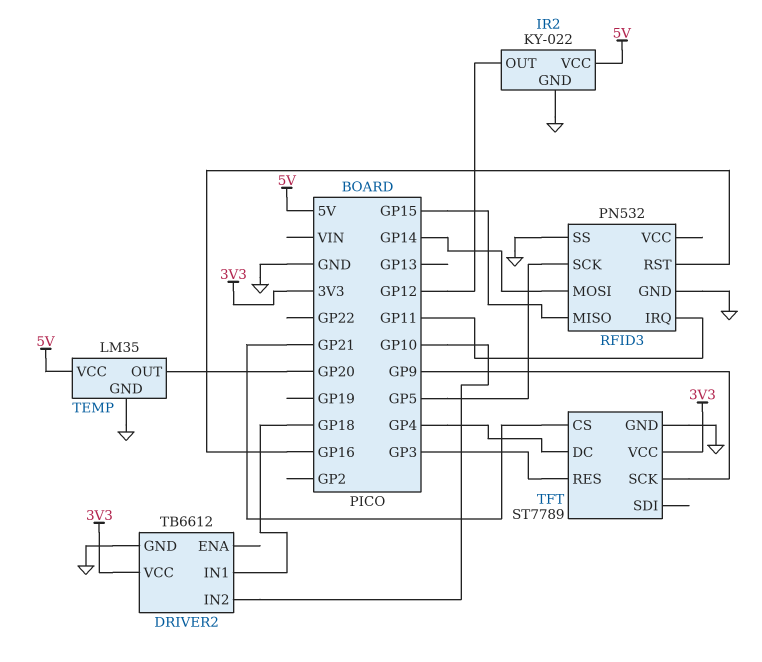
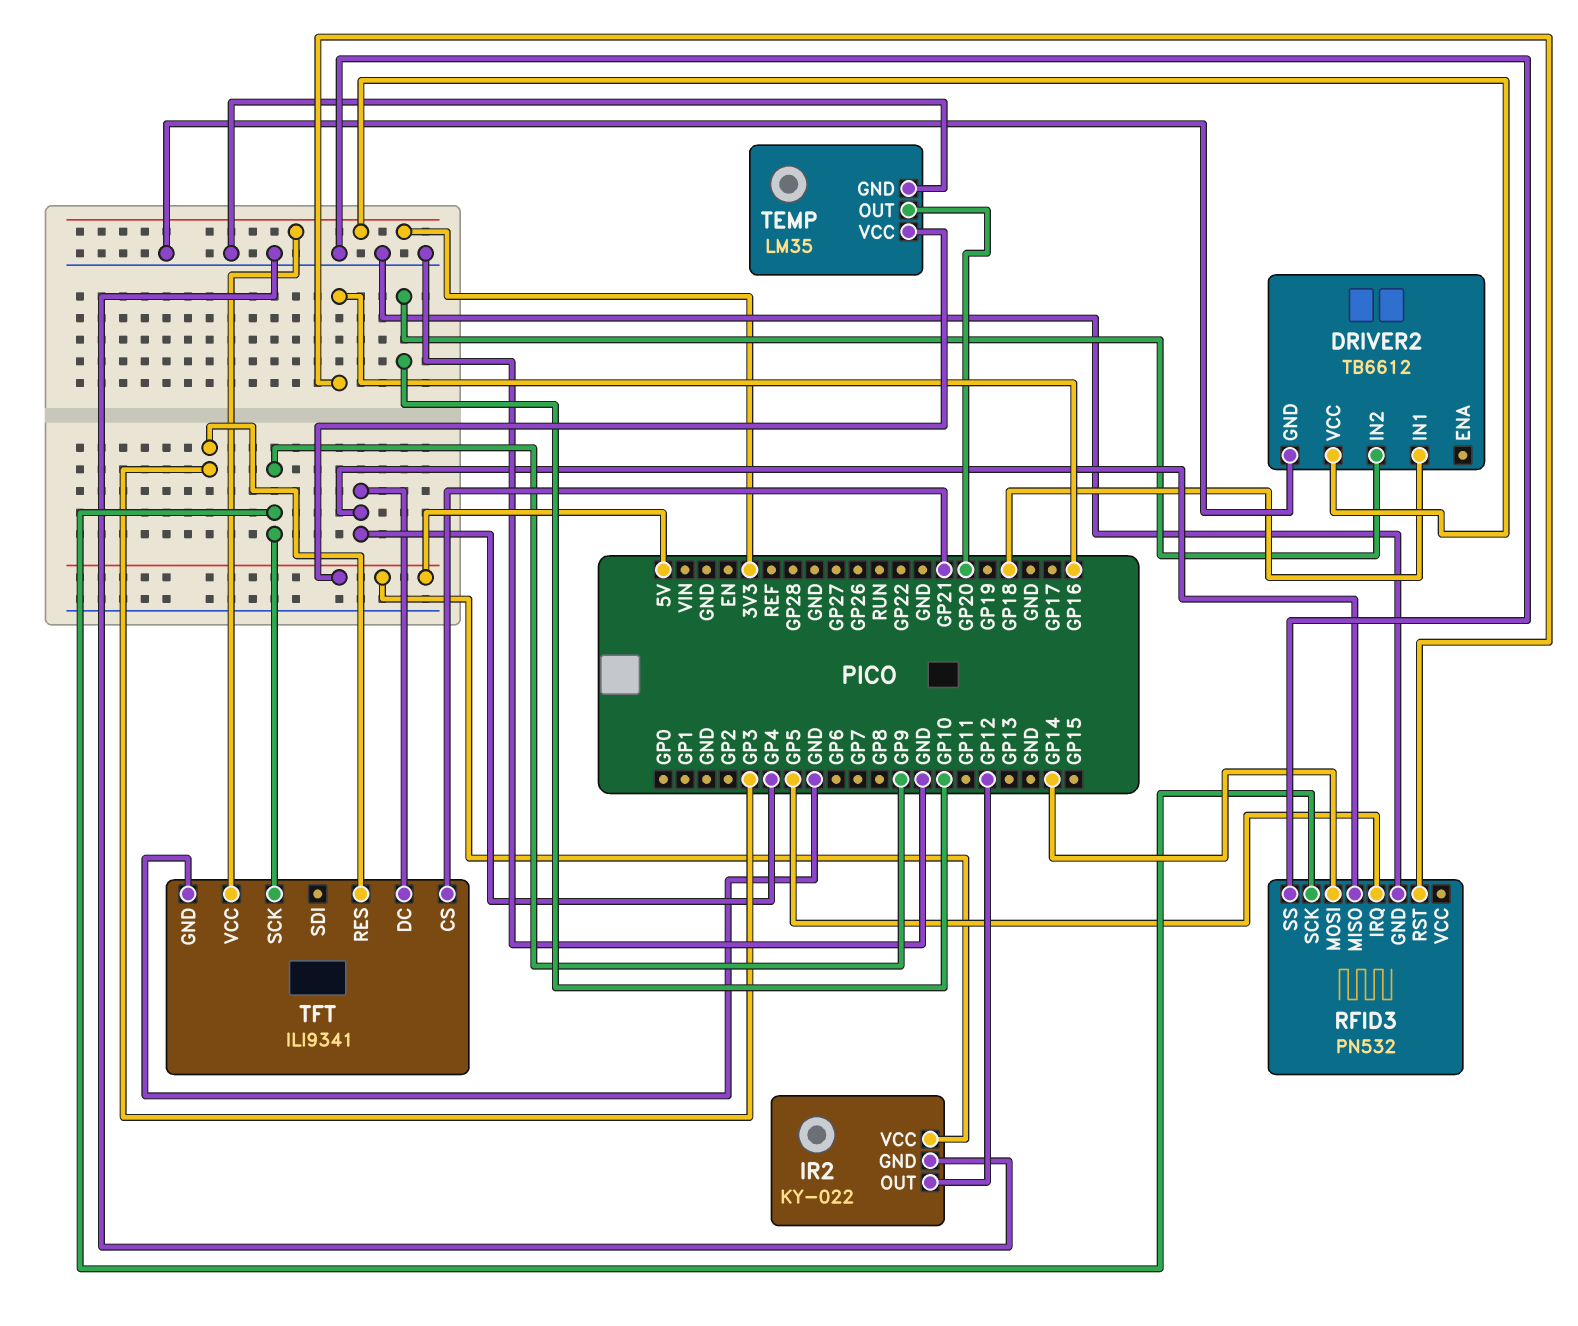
RFID3 pin IRQ: GP11 -> GP5
RFID3 pin MISO: GP15 -> GP4
RFID3 pin SCK: GP5 -> GP9
TFT: ST7789 -> ILI9341

